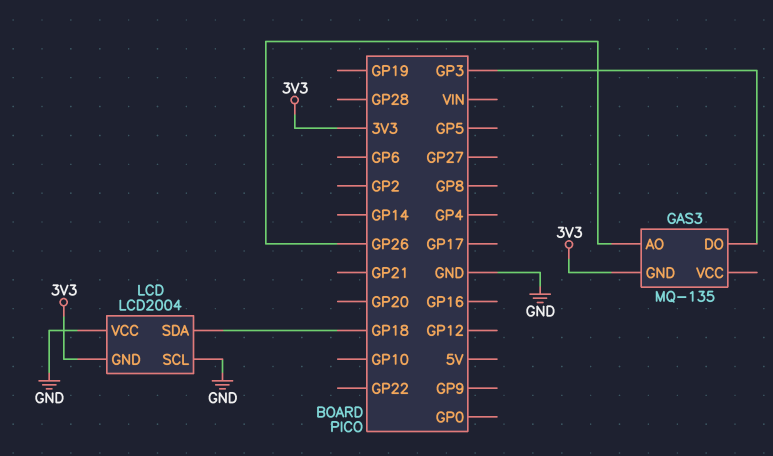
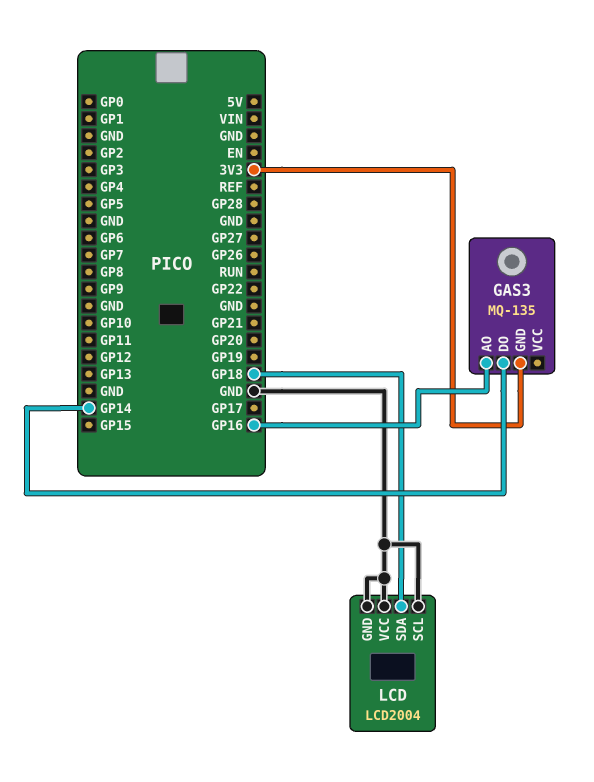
GAS3 pin AO: GP26 -> GP16
GAS3 pin DO: GP3 -> GP14
LCD pin GND: 3V3 -> GND

